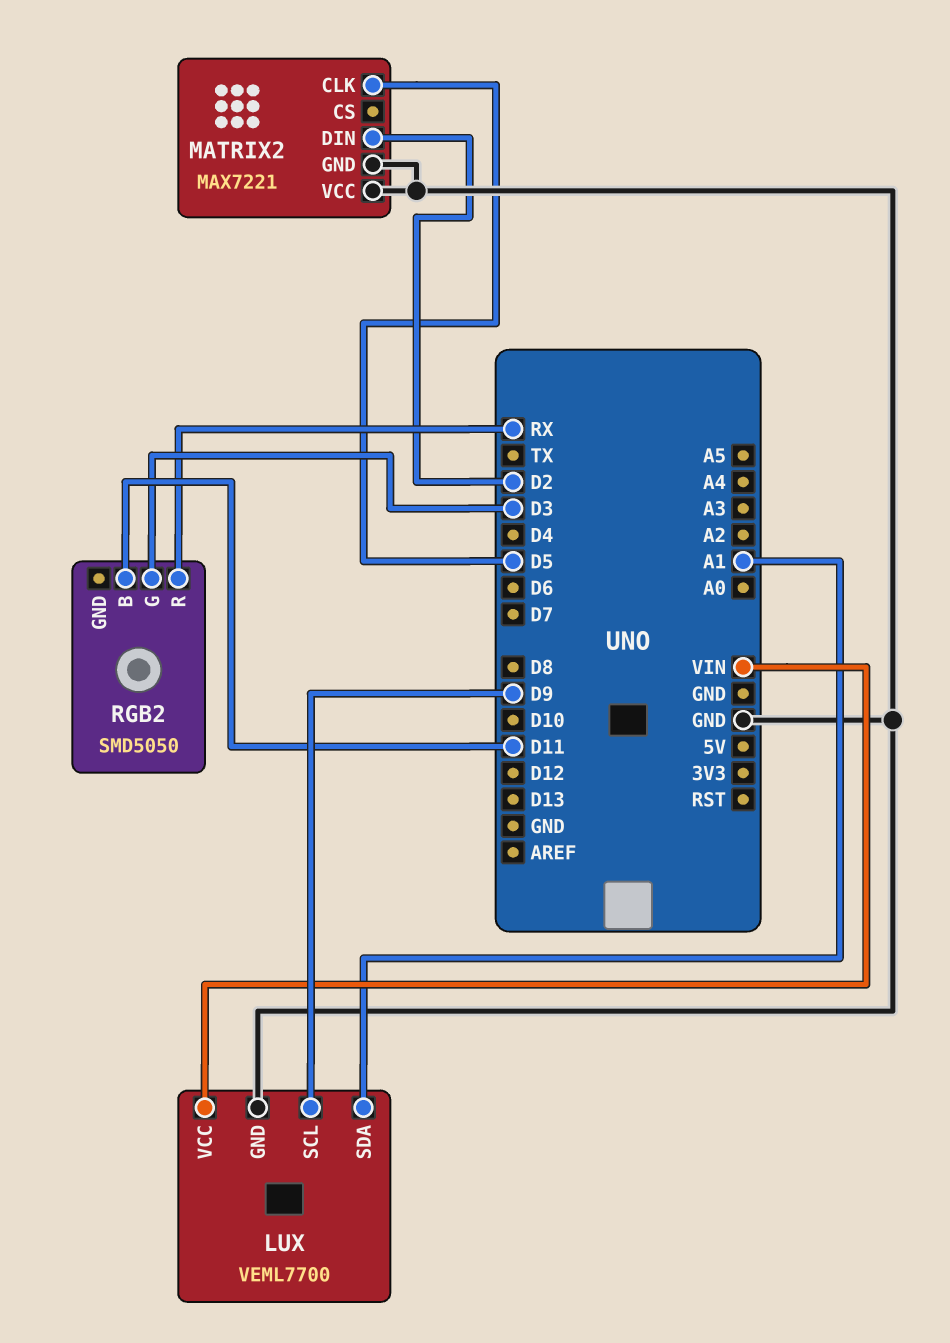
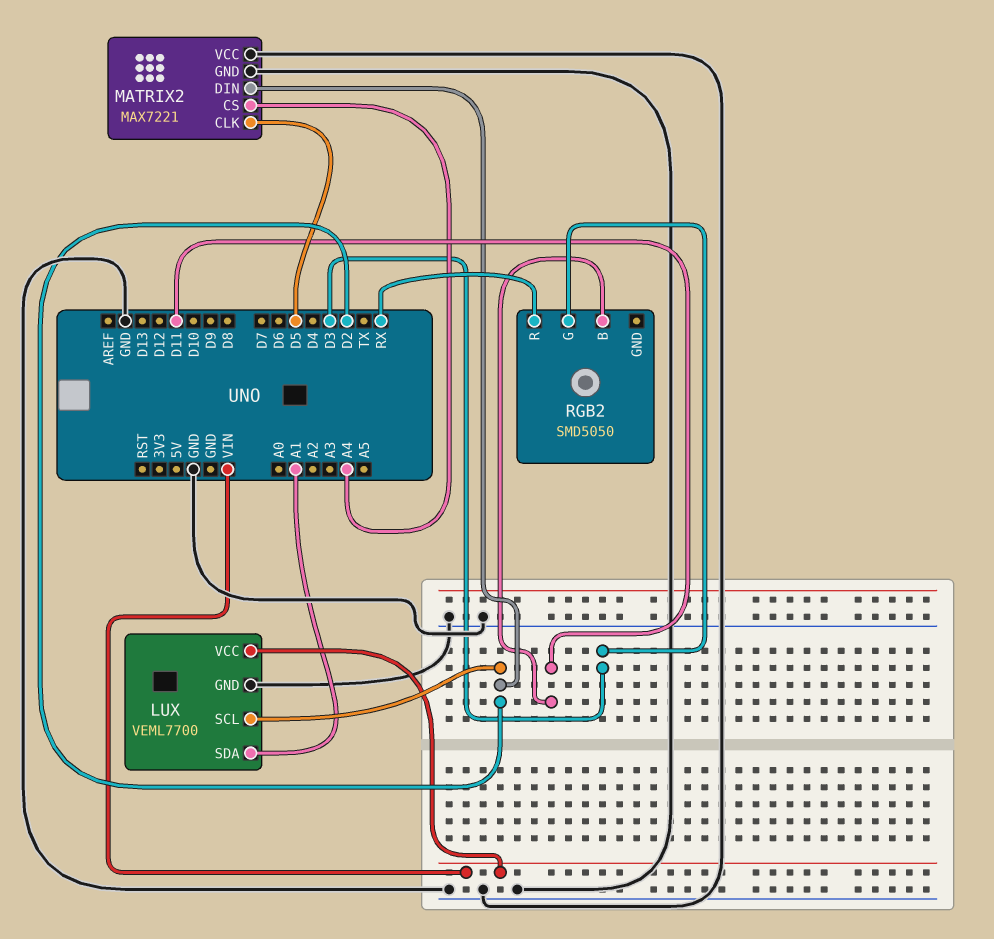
LUX pin SCL: D9 -> D2
MATRIX2 pin CS: none -> A4

